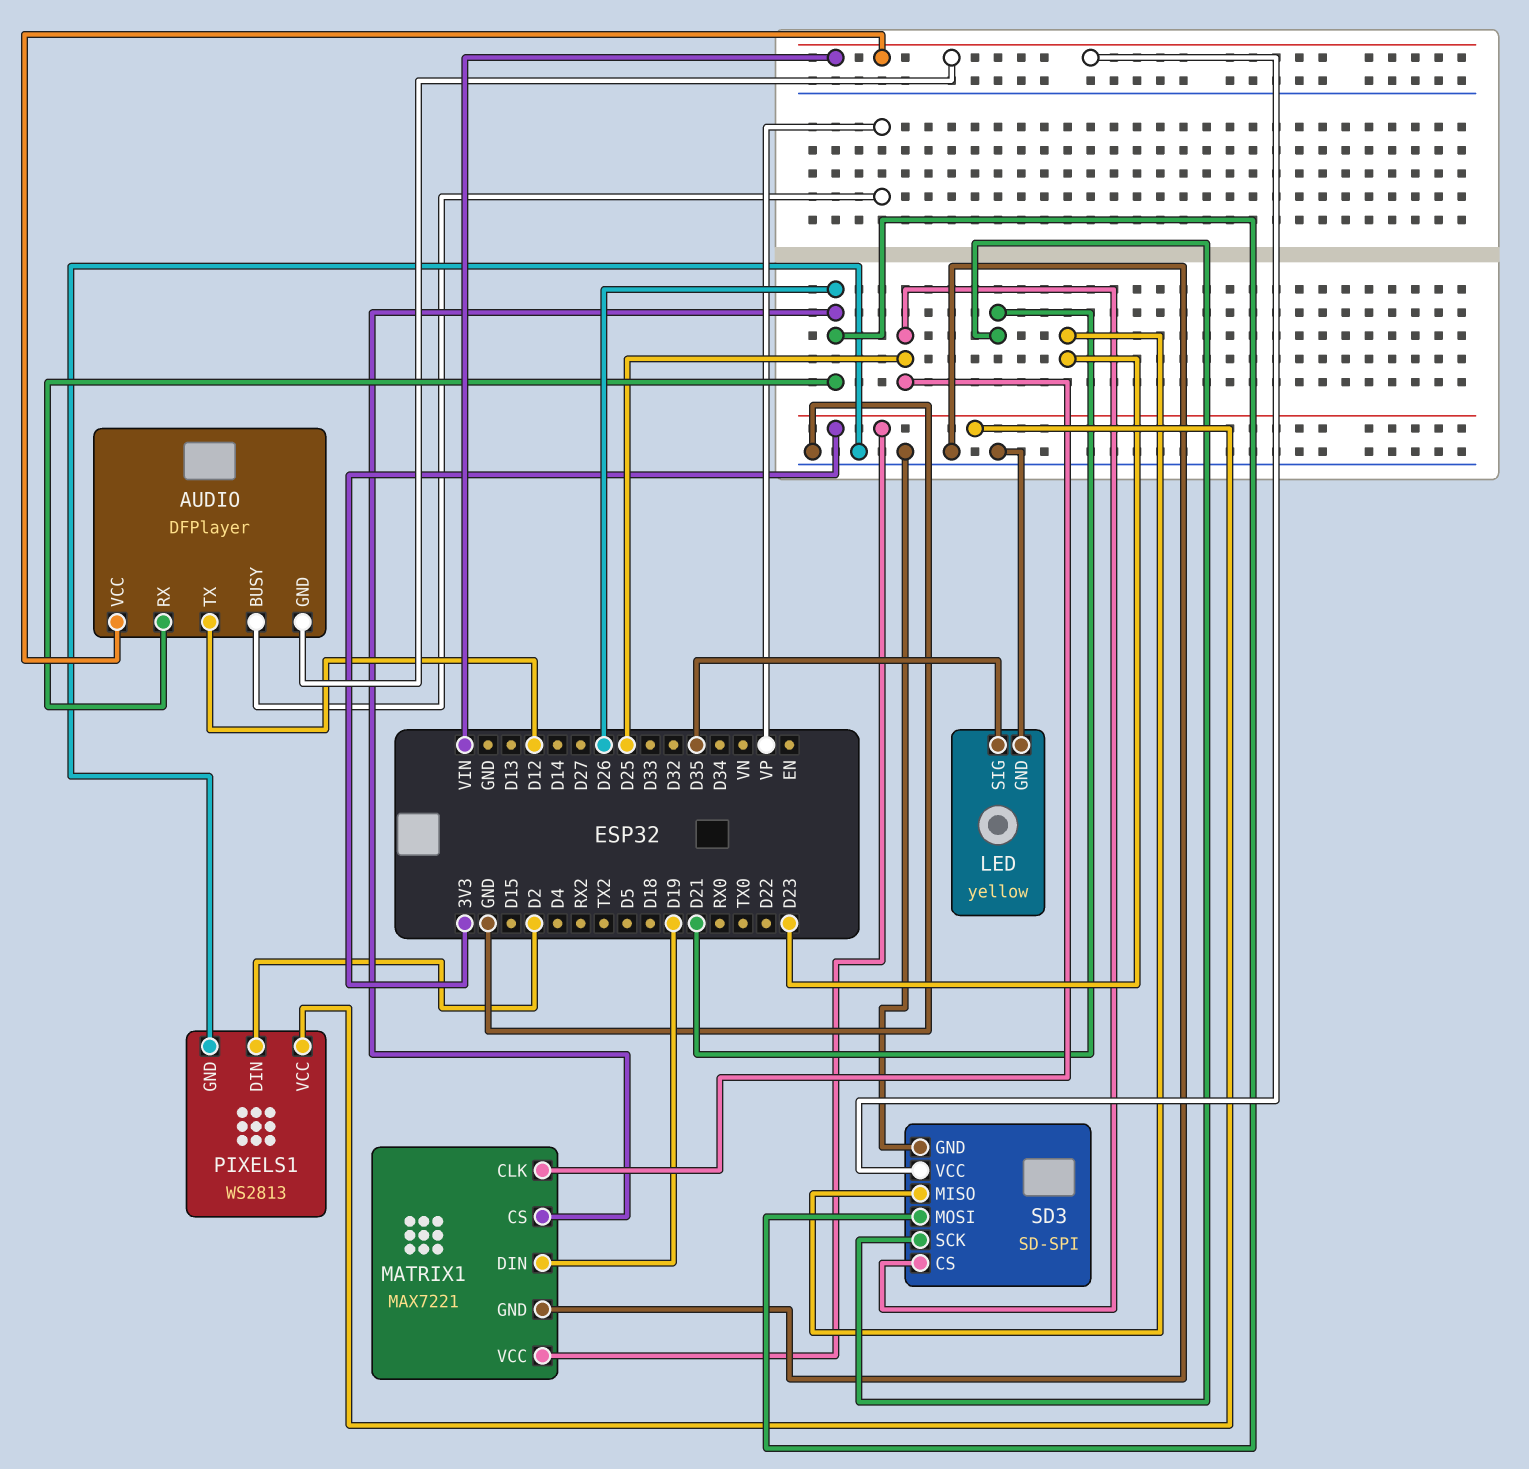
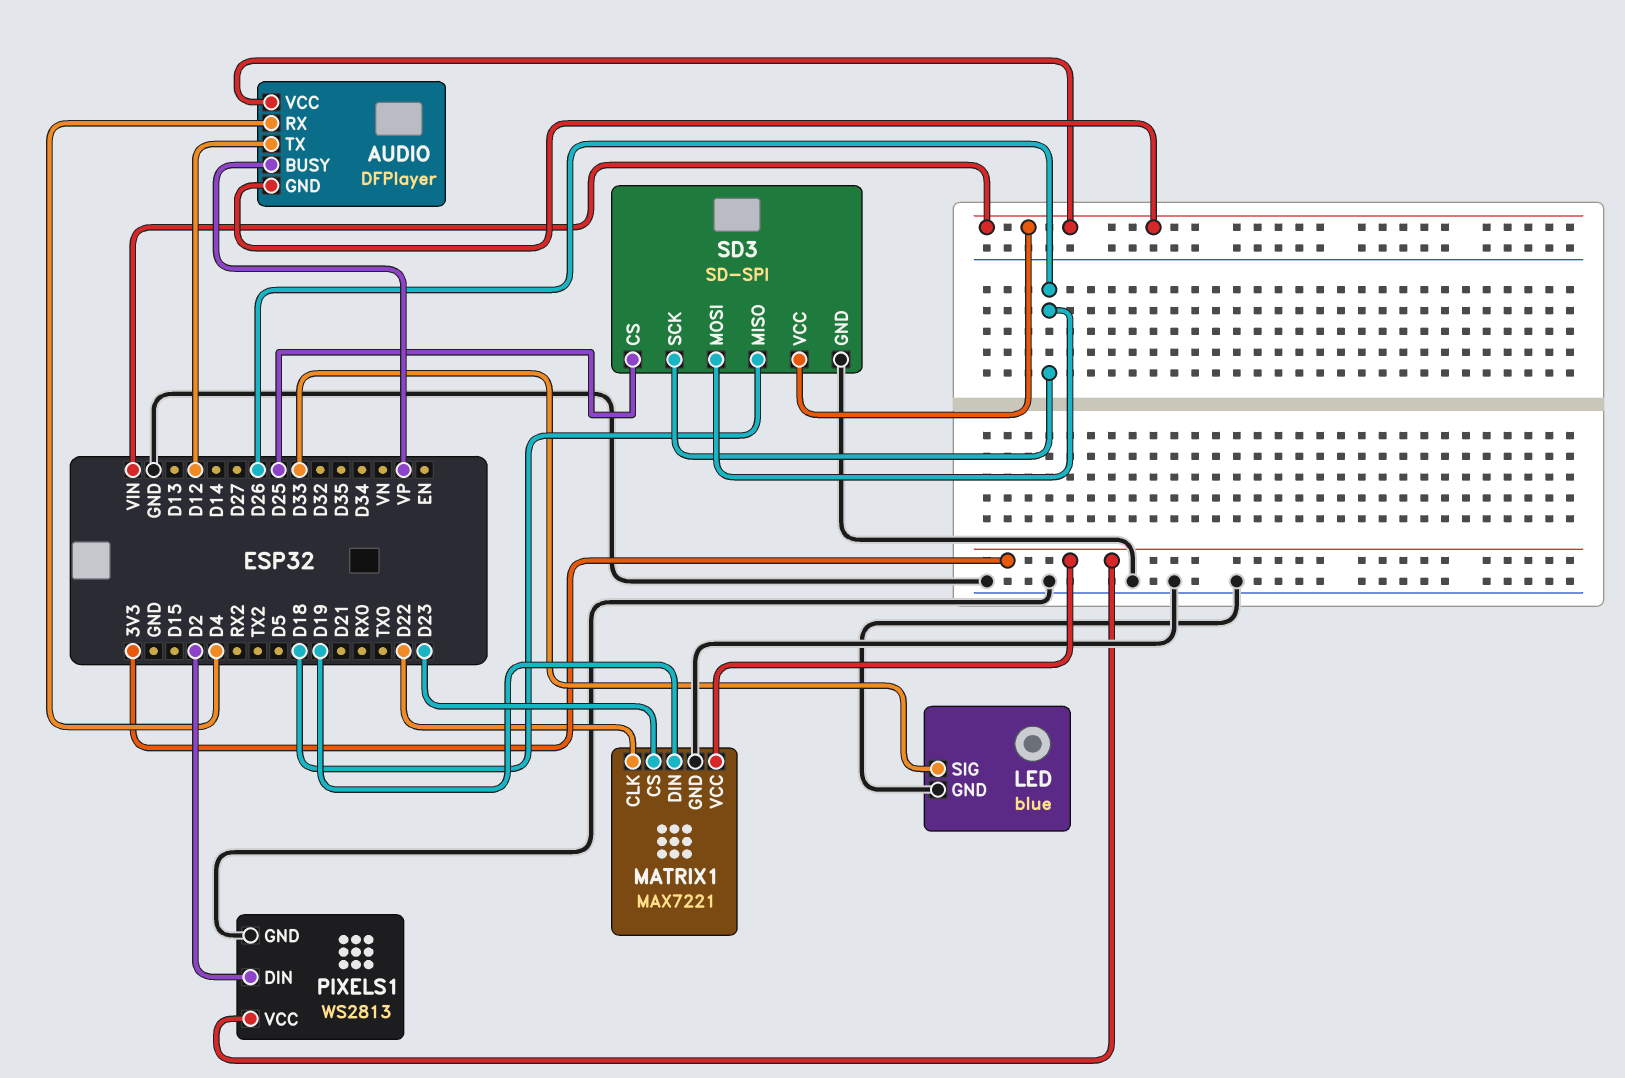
AUDIO pin RX: D26 -> D4
LED: yellow -> blue
LED pin SIG: D35 -> D33
MATRIX1 pin CLK: D25 -> D22
MATRIX1 pin CS: D26 -> D23
SD3 pin MISO: D23 -> D18
SD3 pin SCK: D21 -> D26

